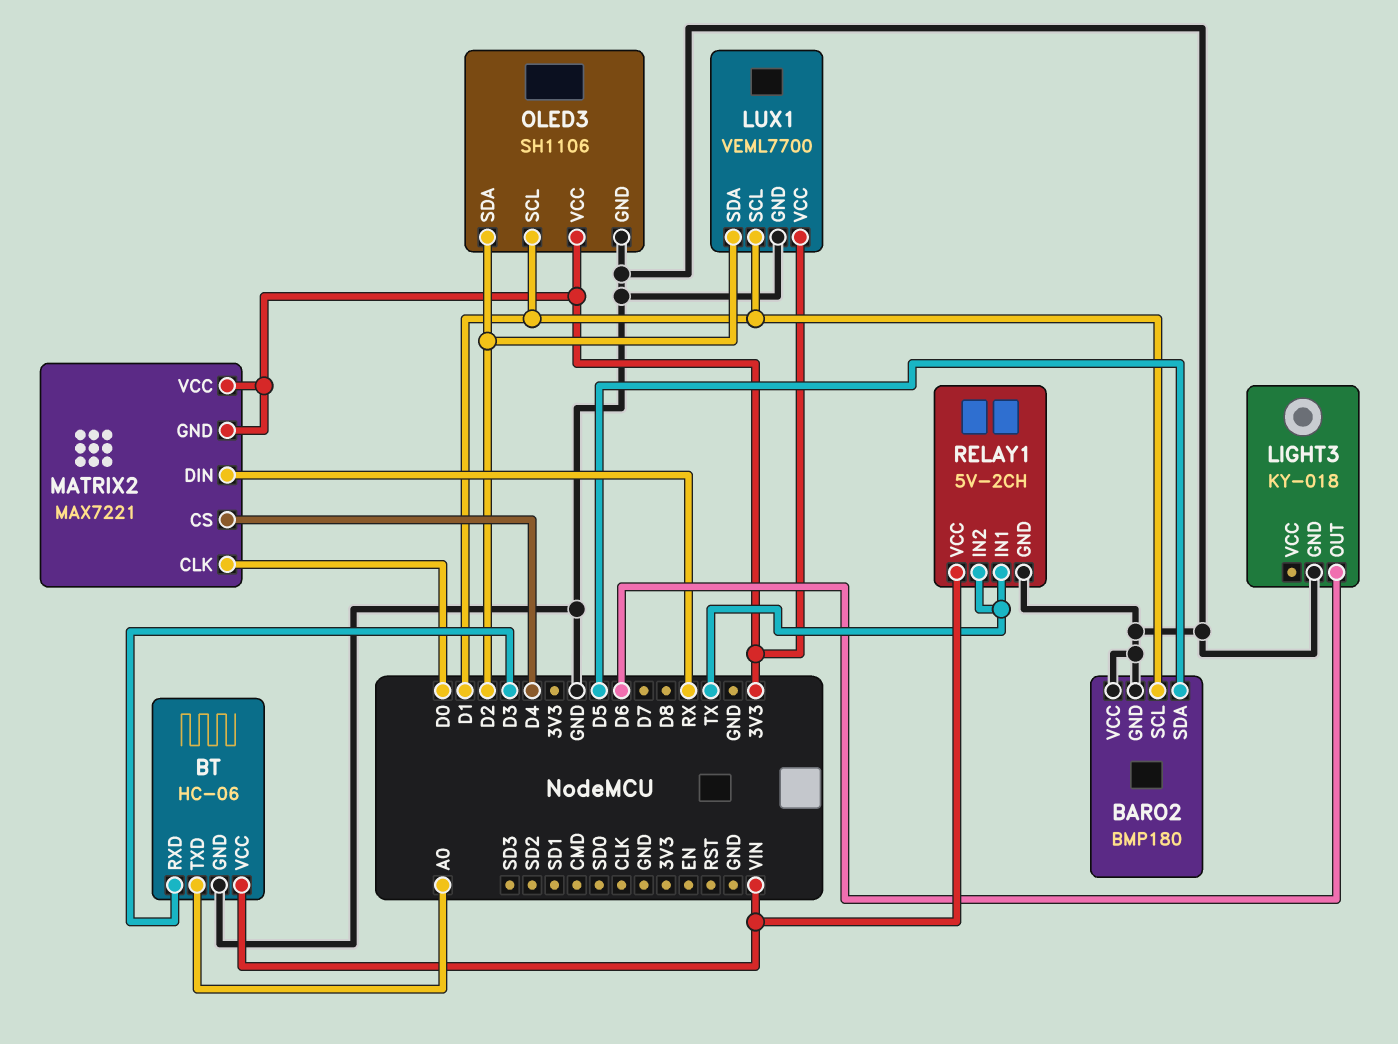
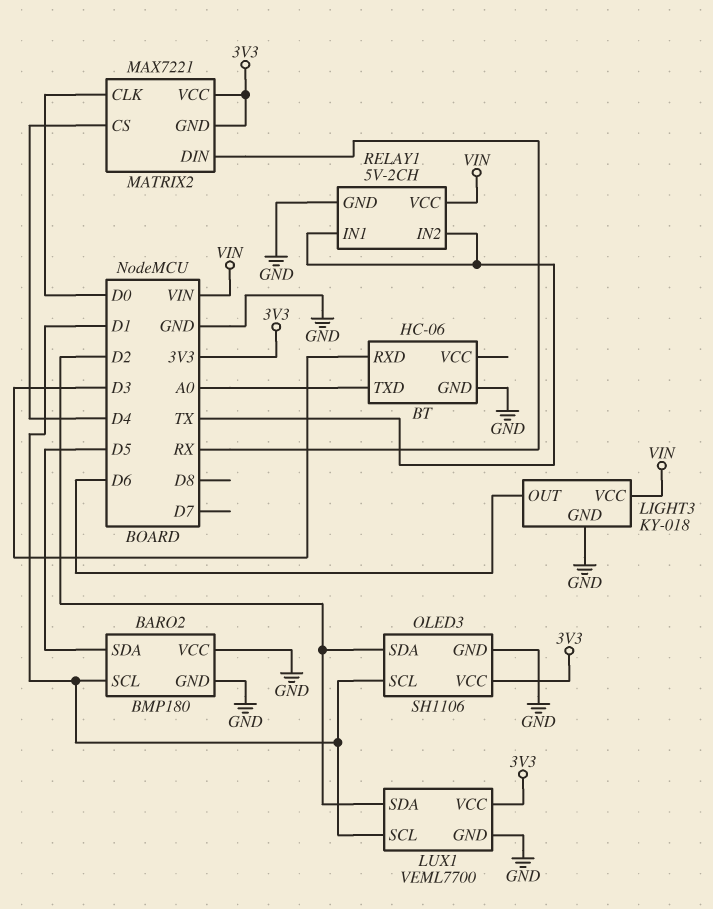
BT pin VCC: VIN -> none
LIGHT3 pin VCC: none -> VIN

